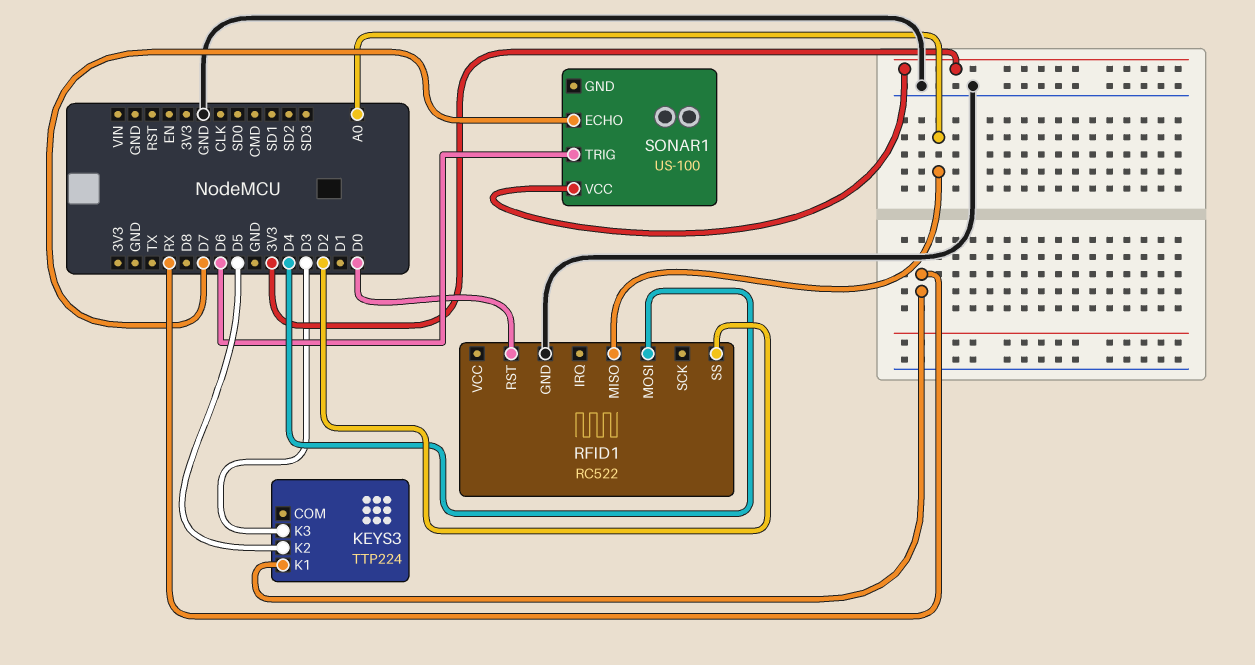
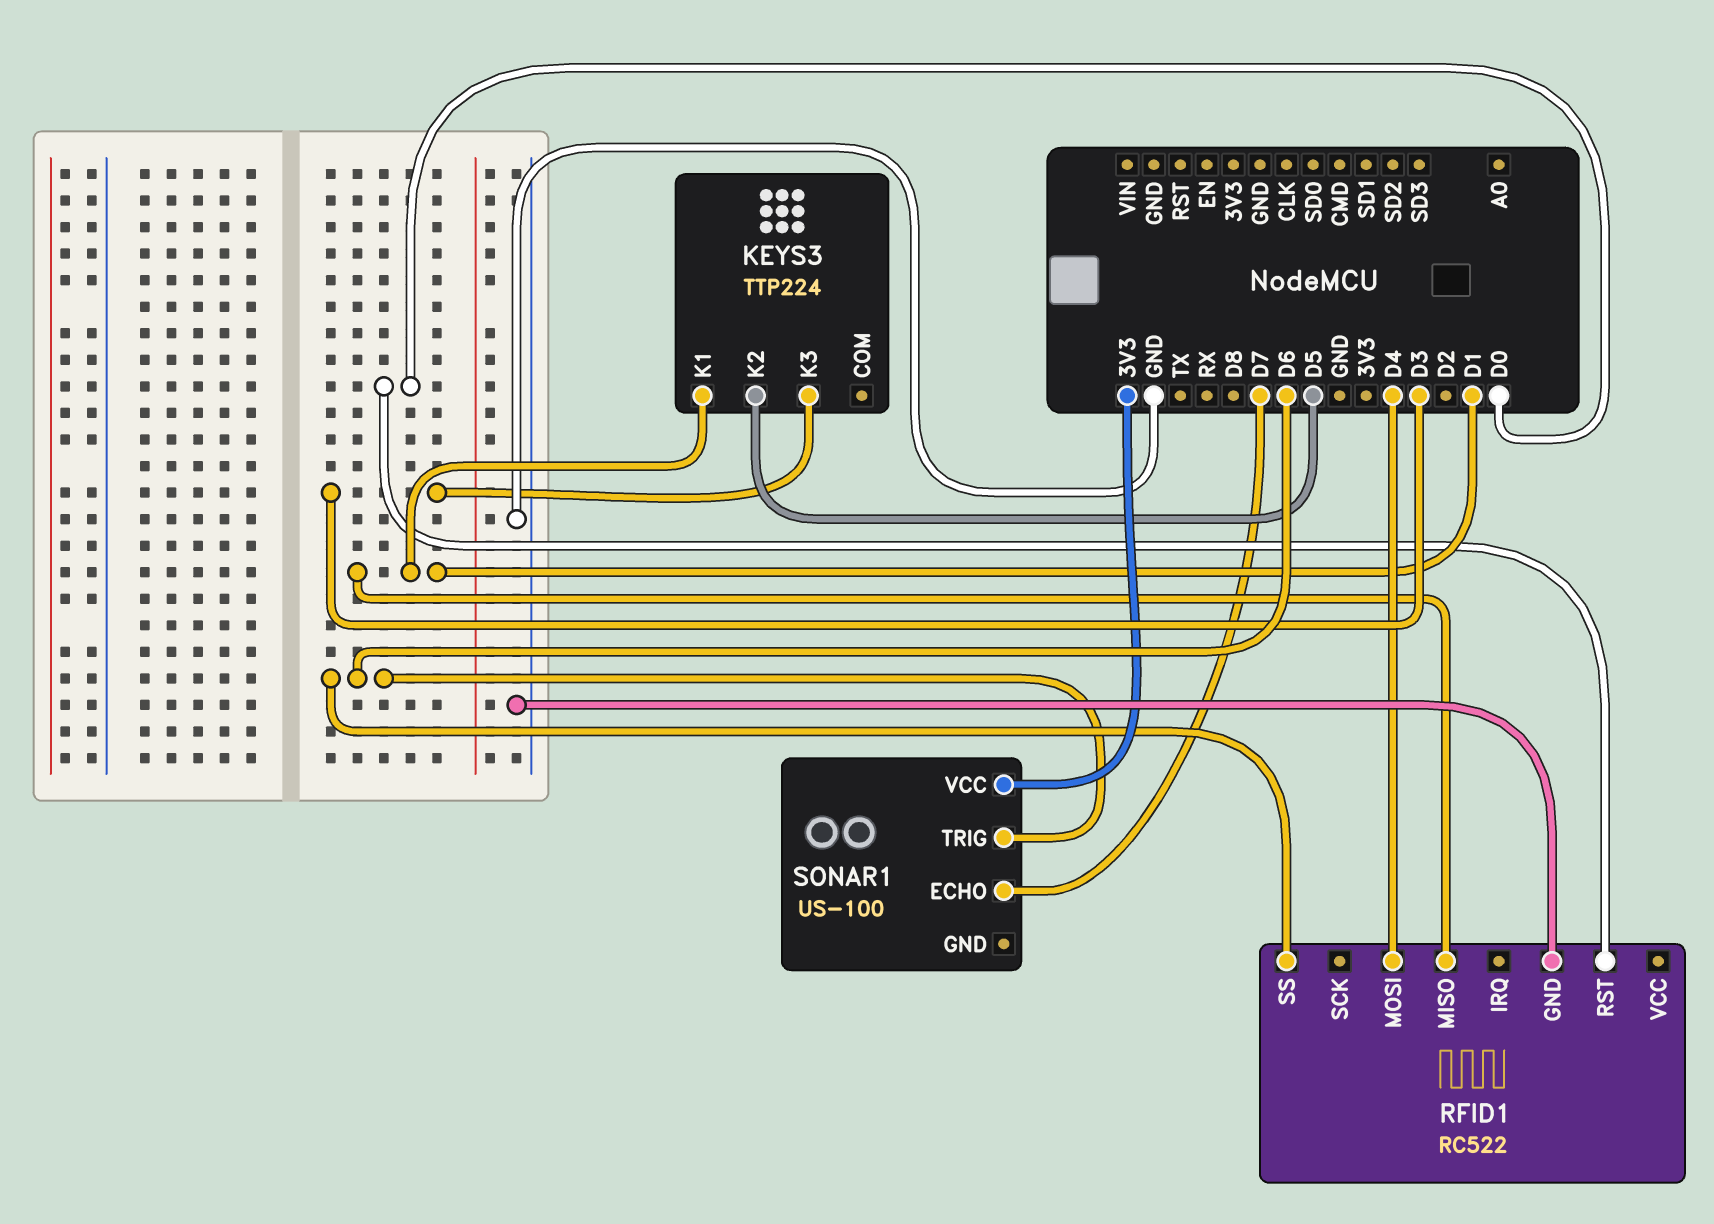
KEYS3 pin K1: RX -> D1
RFID1 pin MISO: A0 -> D1
RFID1 pin SS: D2 -> D6

